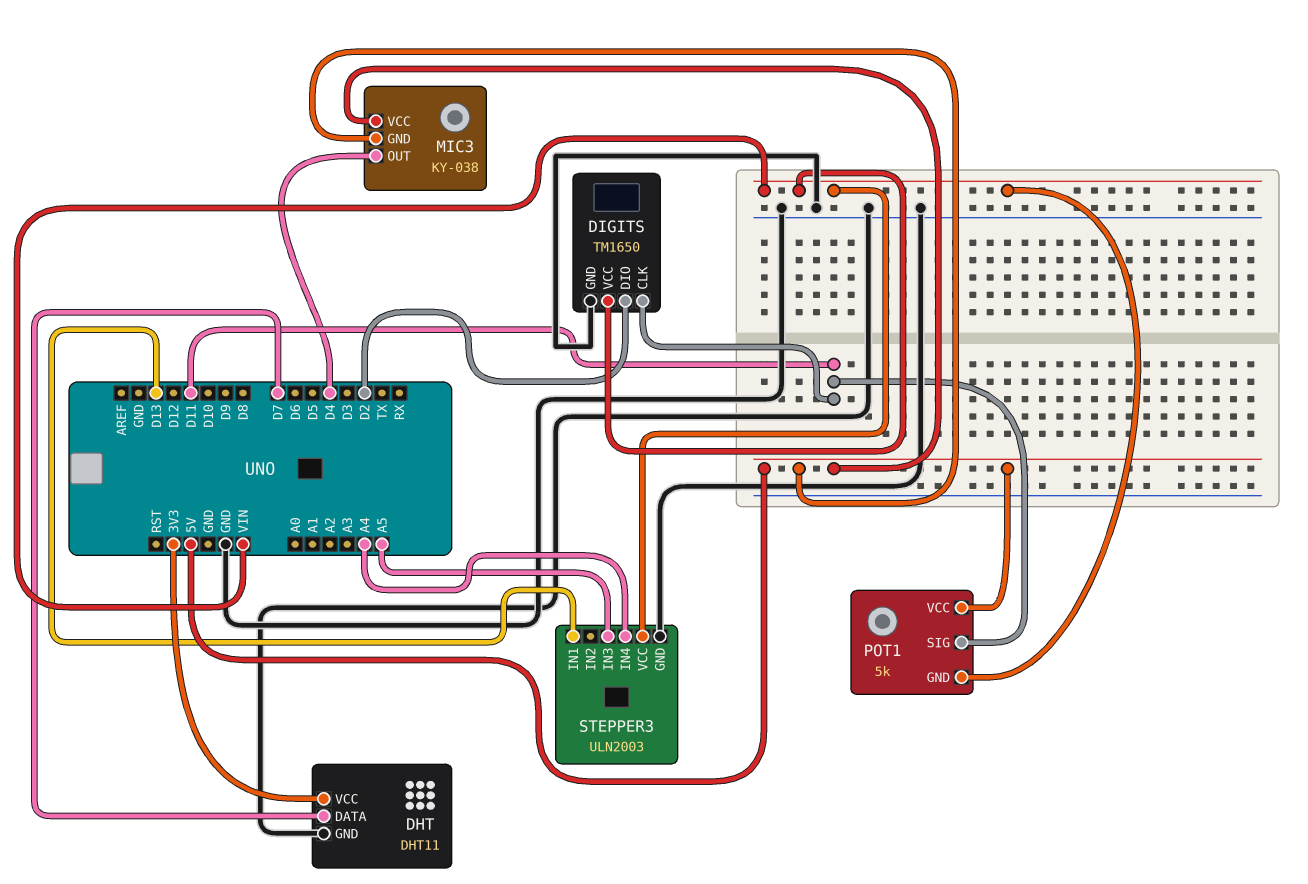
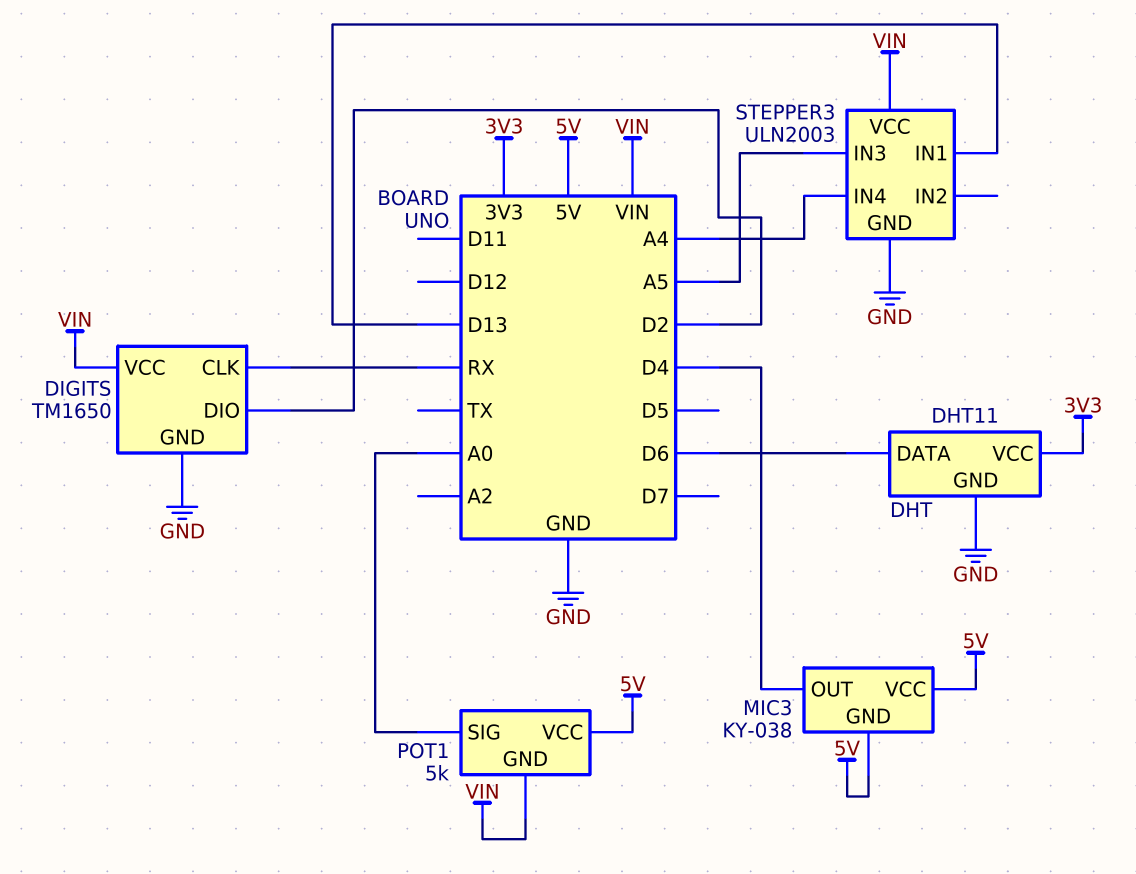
DHT pin DATA: D7 -> D6
DIGITS pin CLK: D11 -> RX
POT1 pin SIG: D11 -> A0

